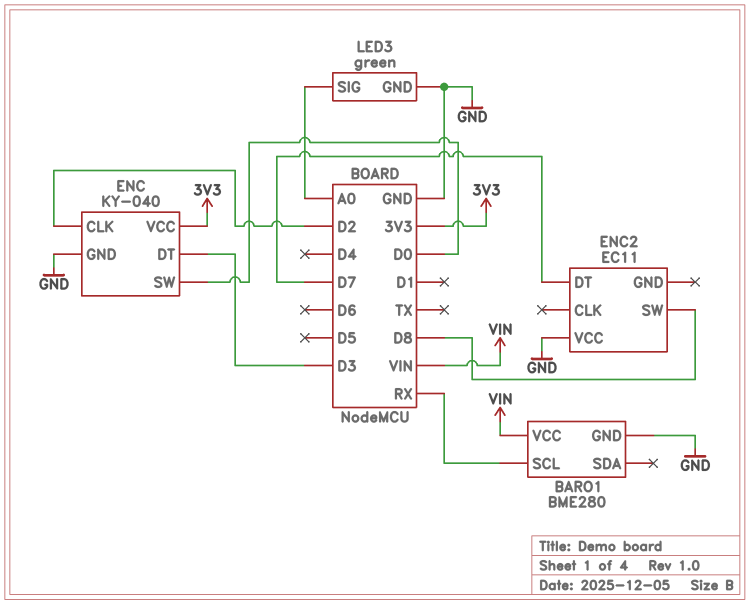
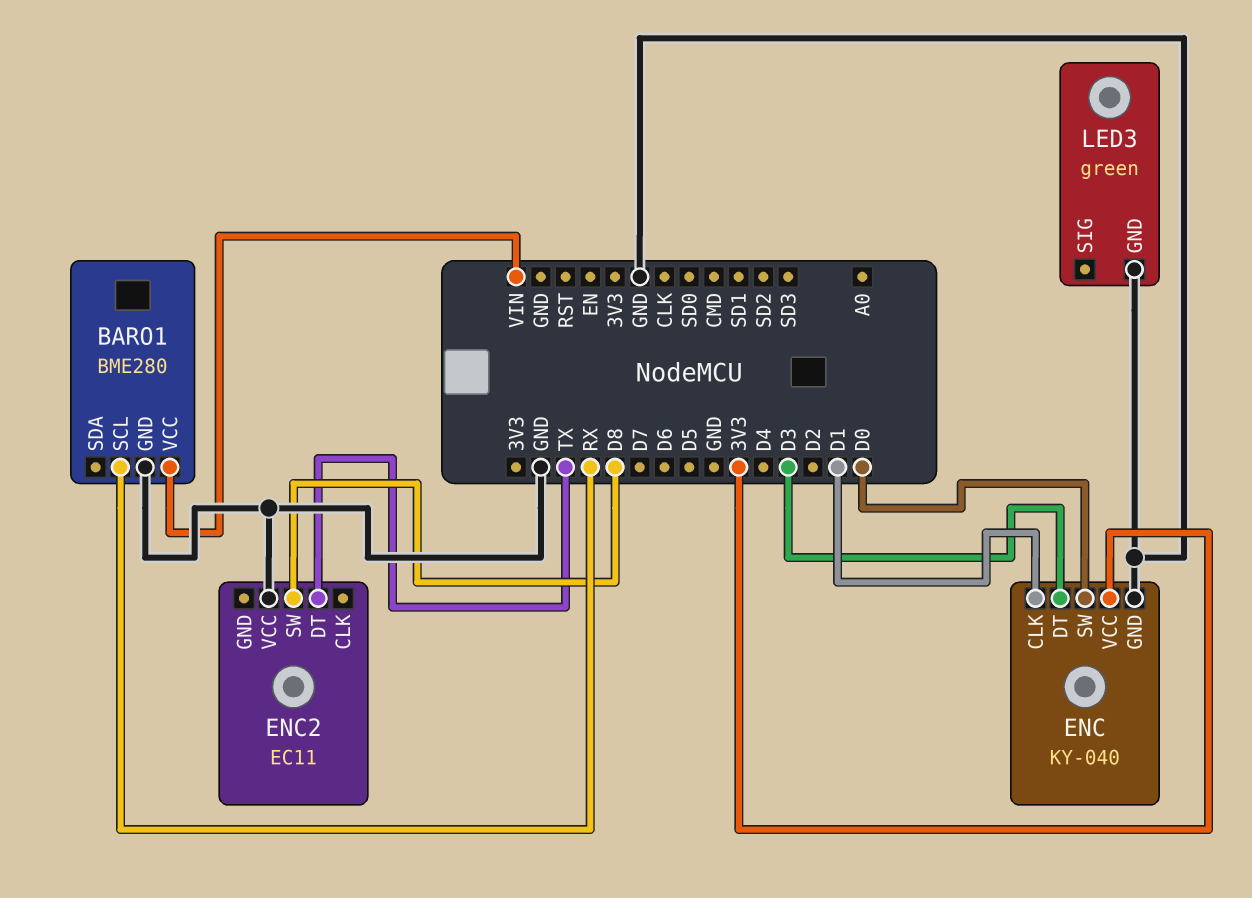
ENC pin CLK: D2 -> D1
ENC2 pin DT: D7 -> TX
LED3 pin SIG: A0 -> none

